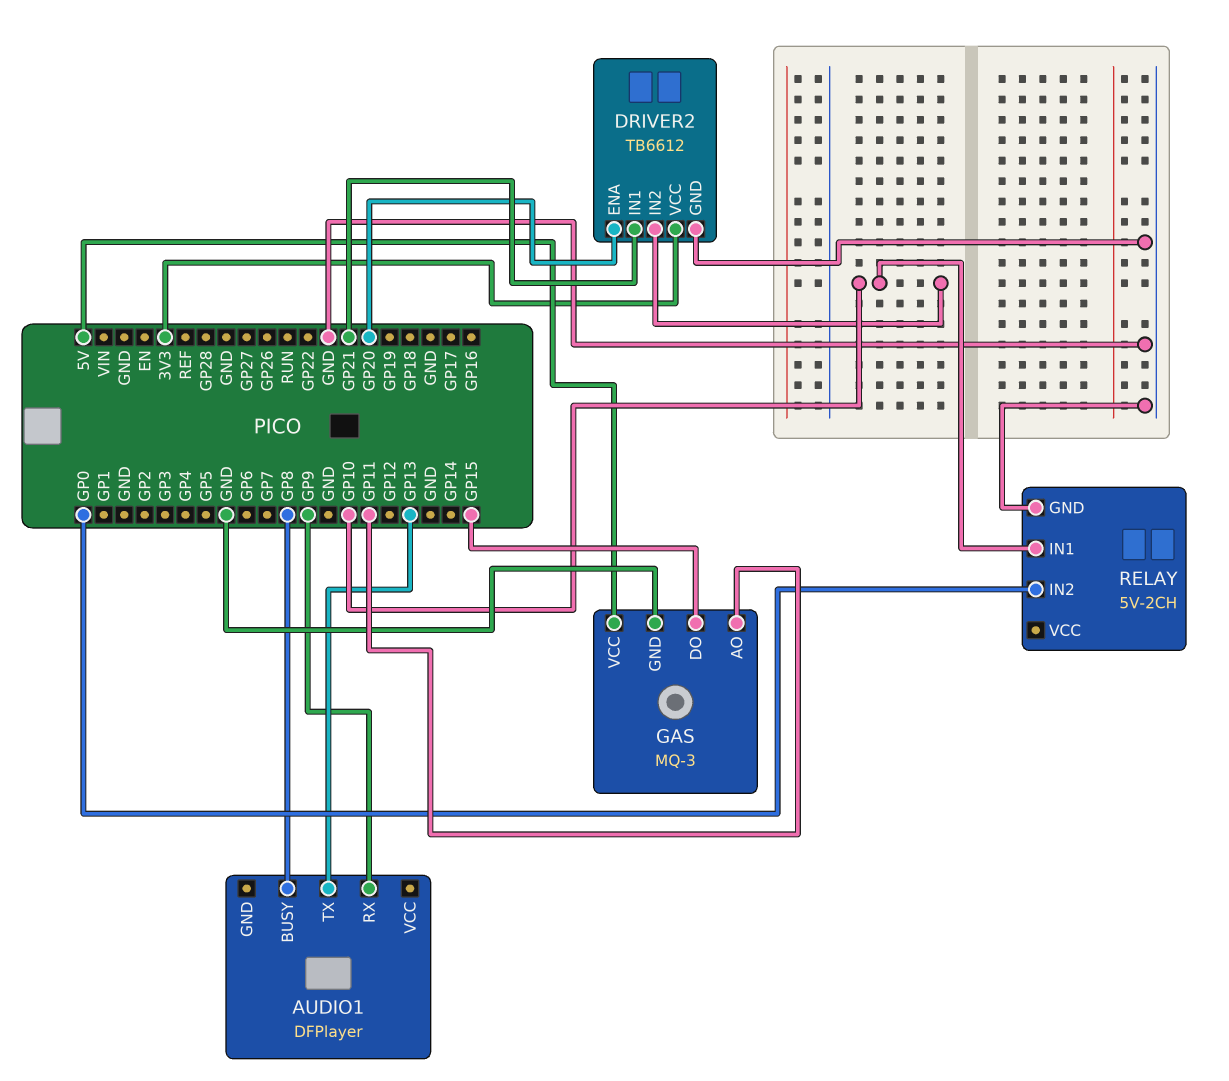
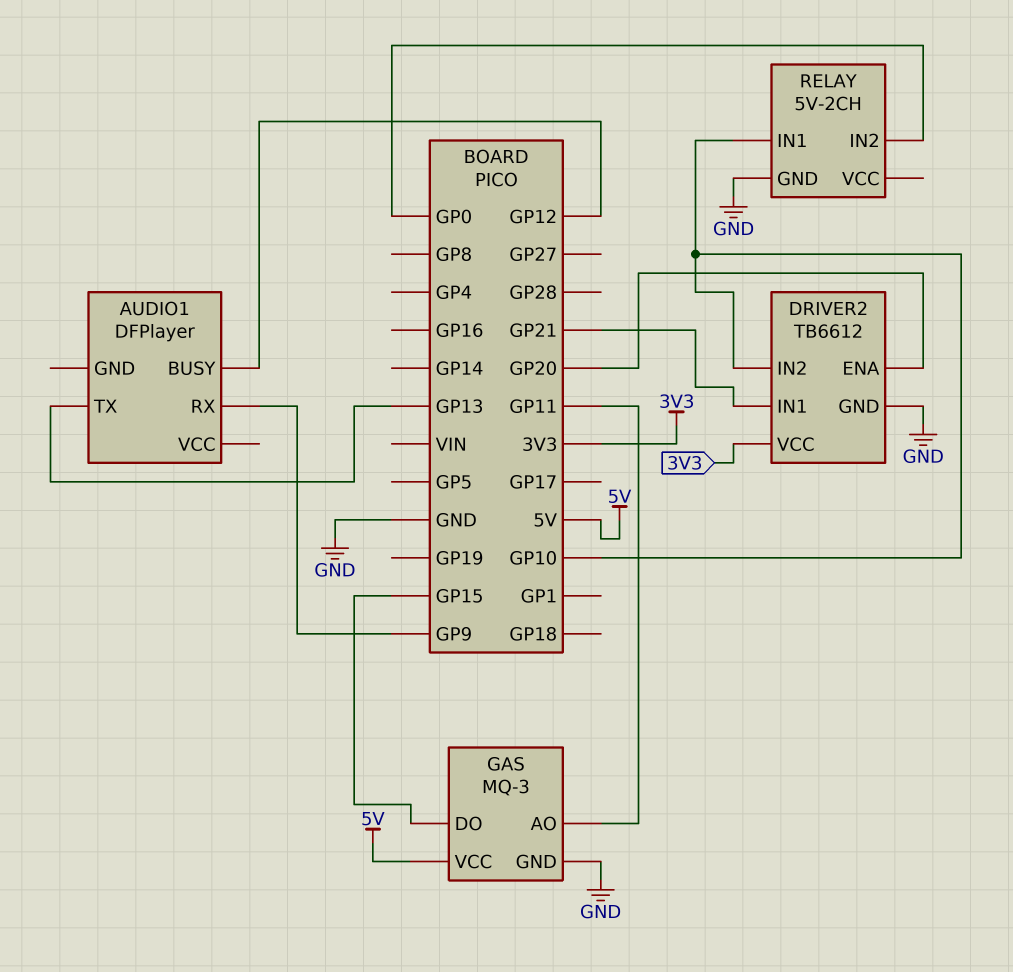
AUDIO1 pin BUSY: GP8 -> GP12

